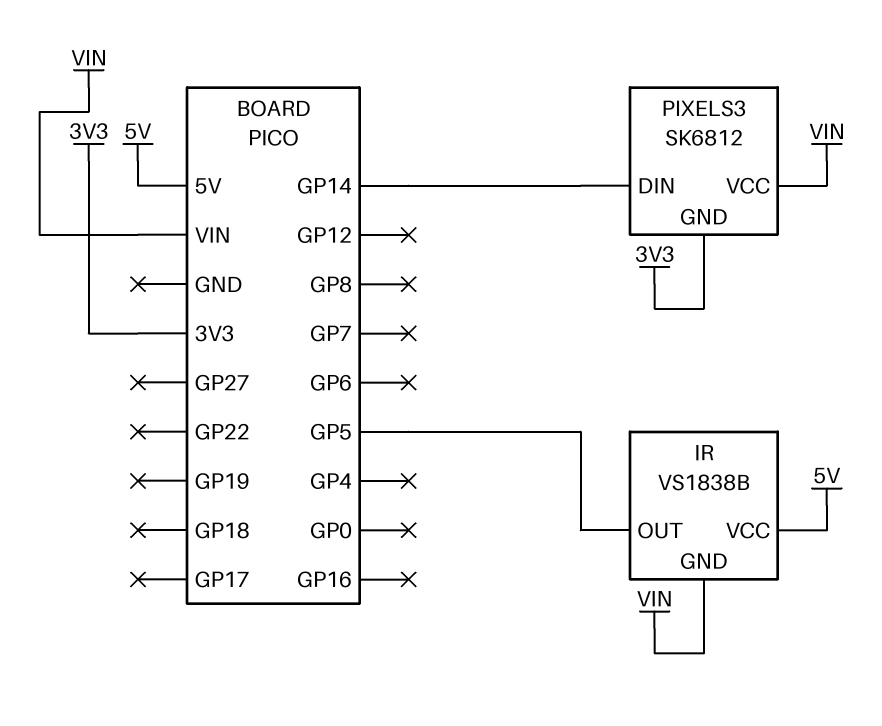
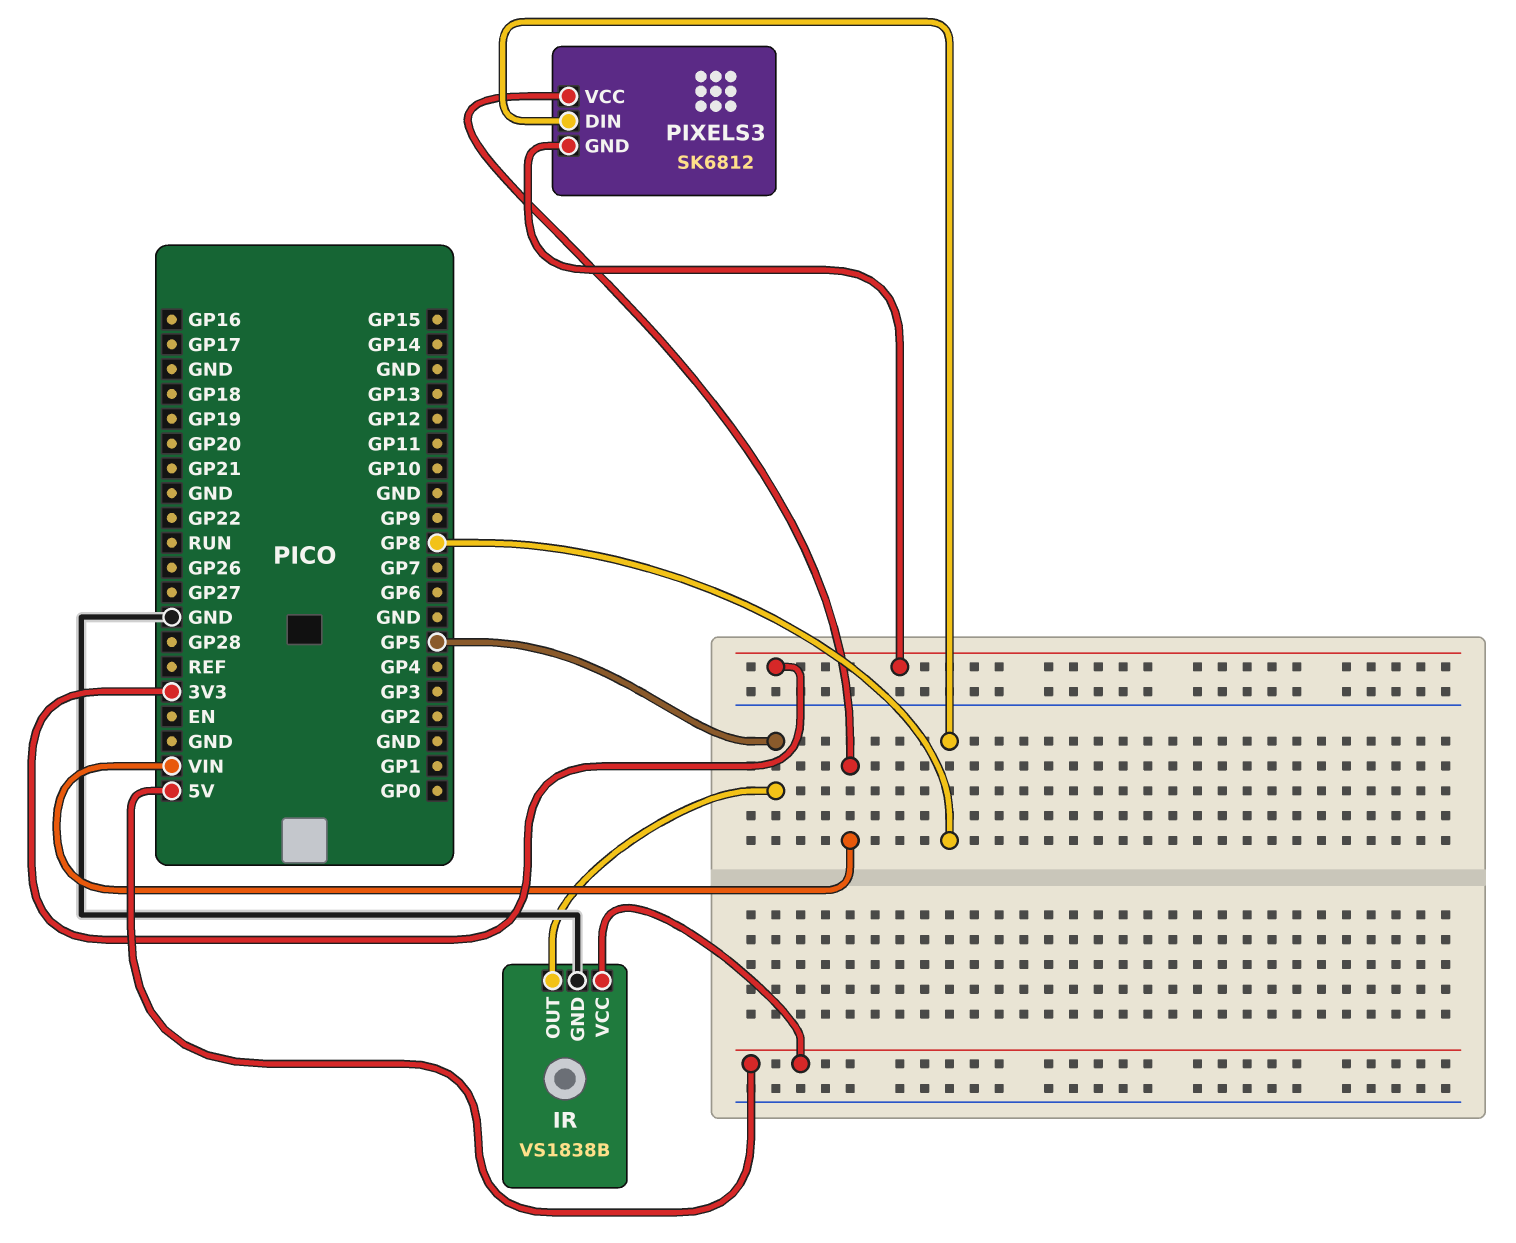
IR pin GND: VIN -> GND
PIXELS3 pin DIN: GP14 -> GP8

